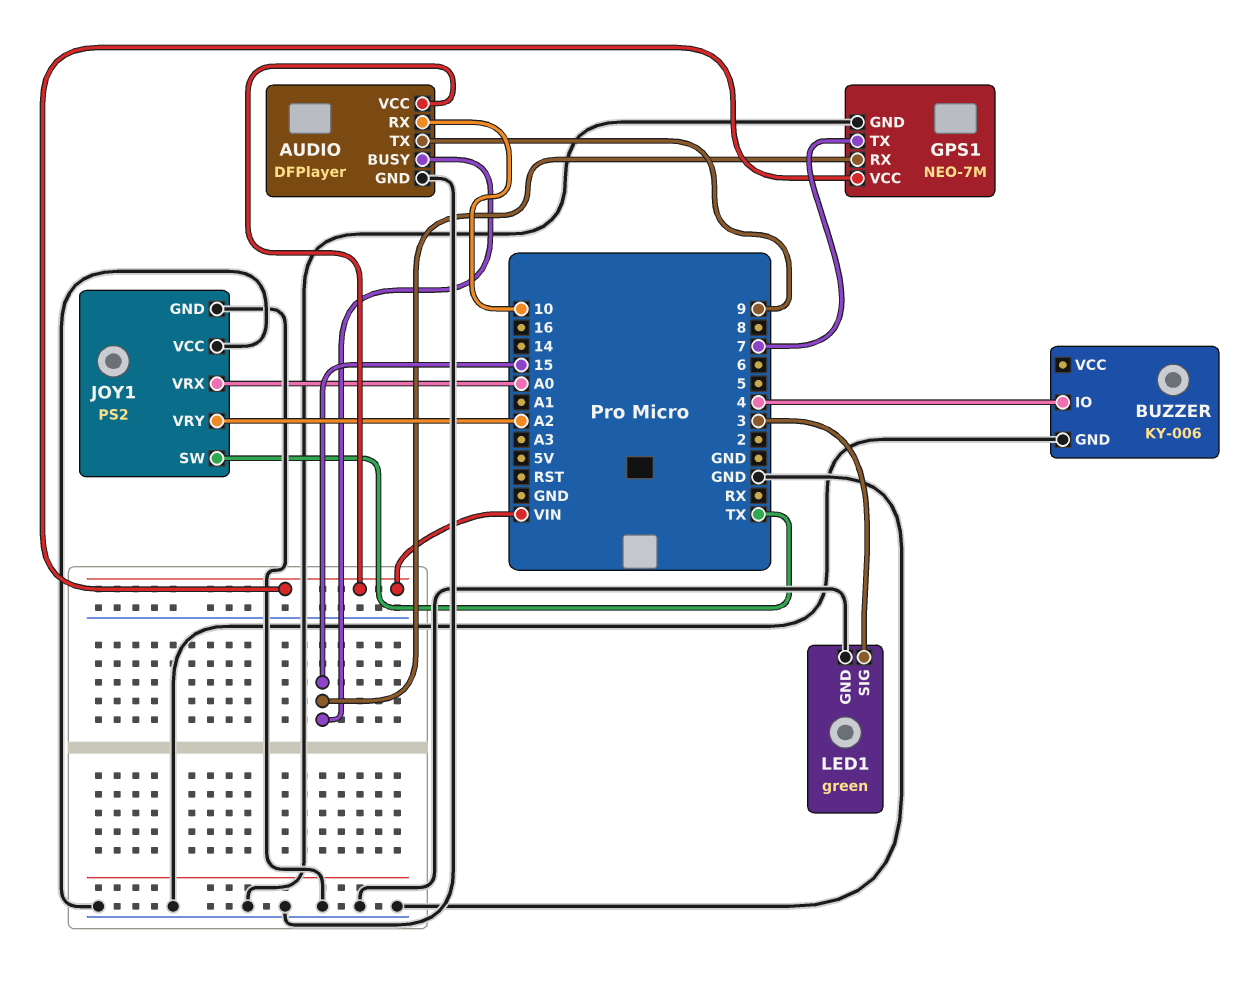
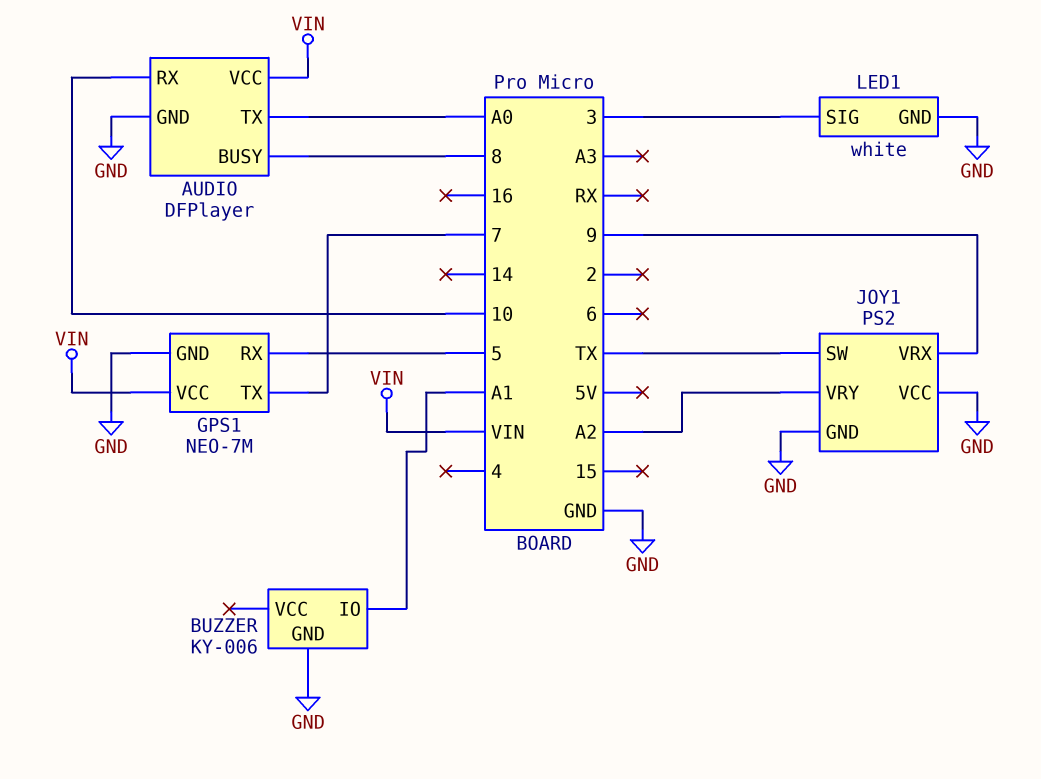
AUDIO pin BUSY: 15 -> 8
AUDIO pin TX: 9 -> A0
BUZZER pin IO: 4 -> A1
GPS1 pin RX: 15 -> 5
JOY1 pin VRX: A0 -> 9
LED1: green -> white

